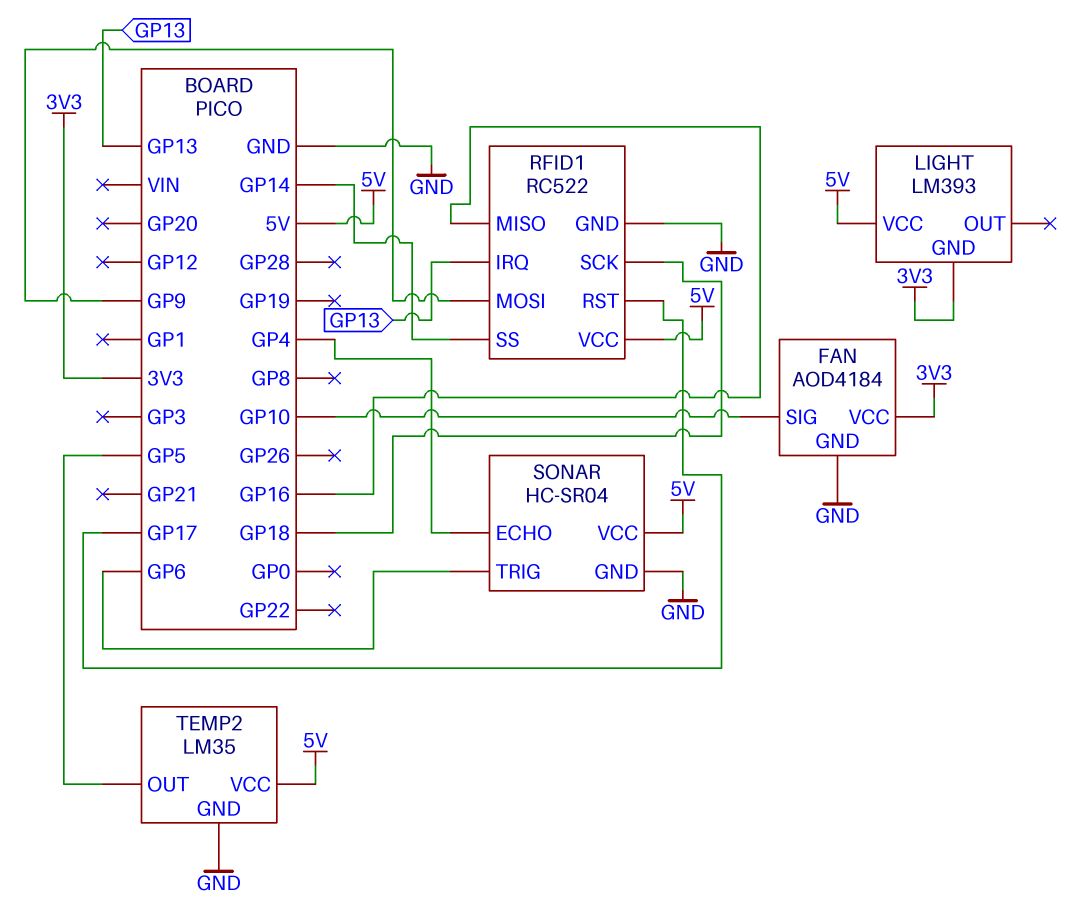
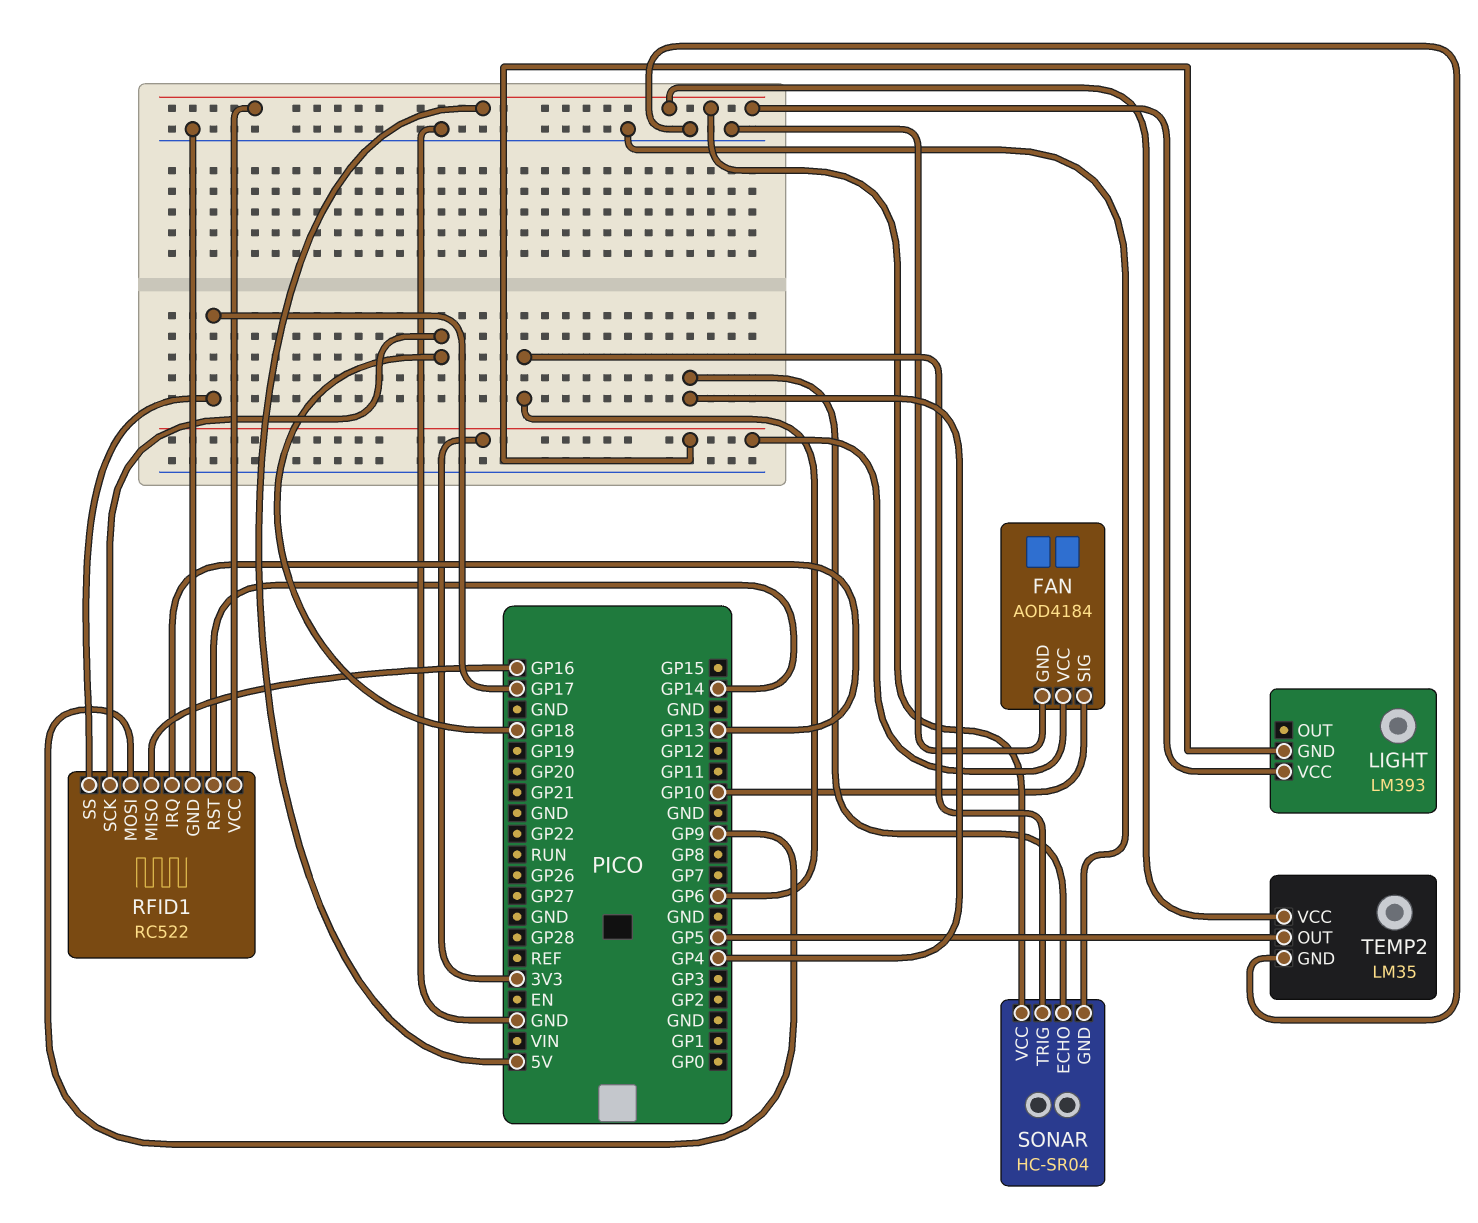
RFID1 pin RST: GP17 -> GP14
RFID1 pin SS: GP14 -> GP17

